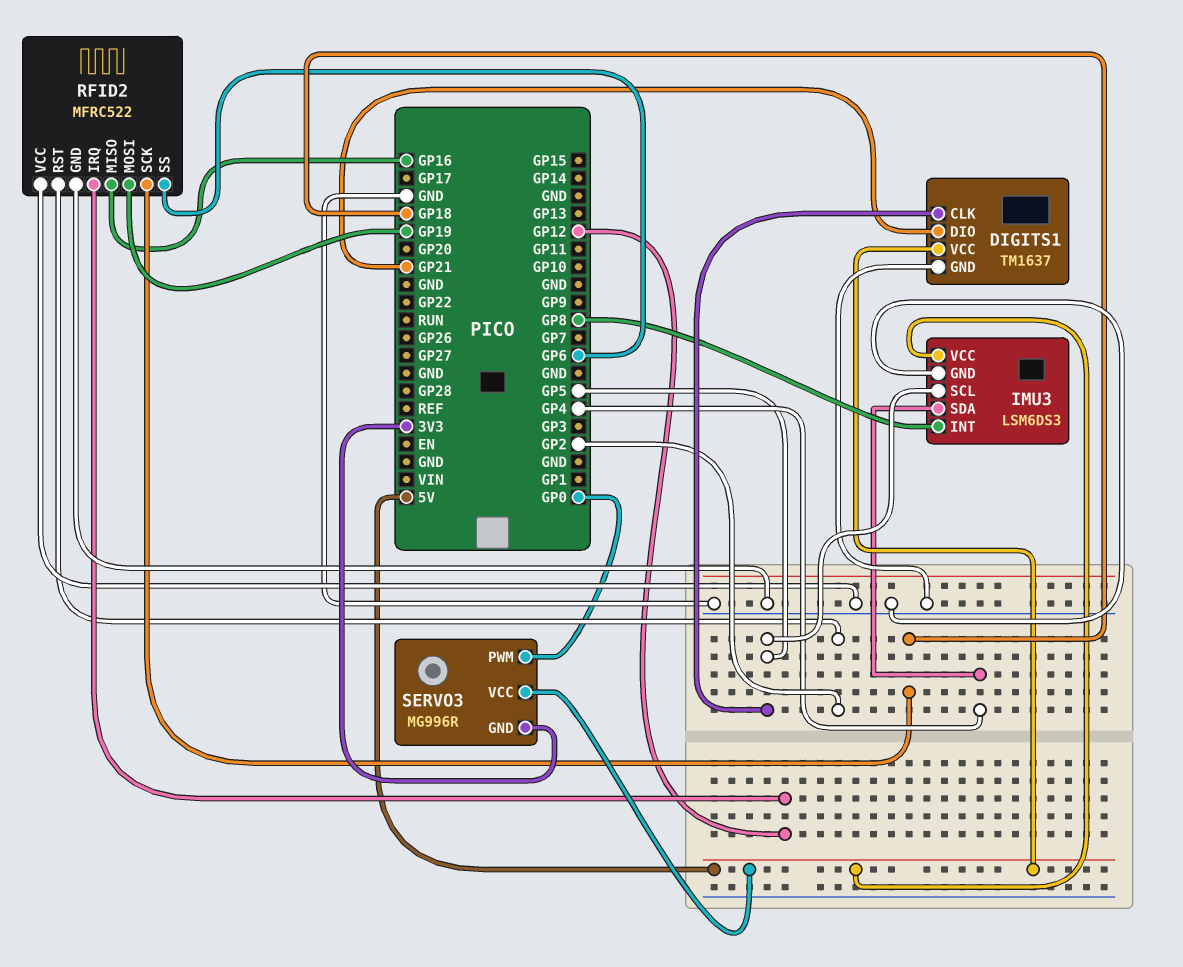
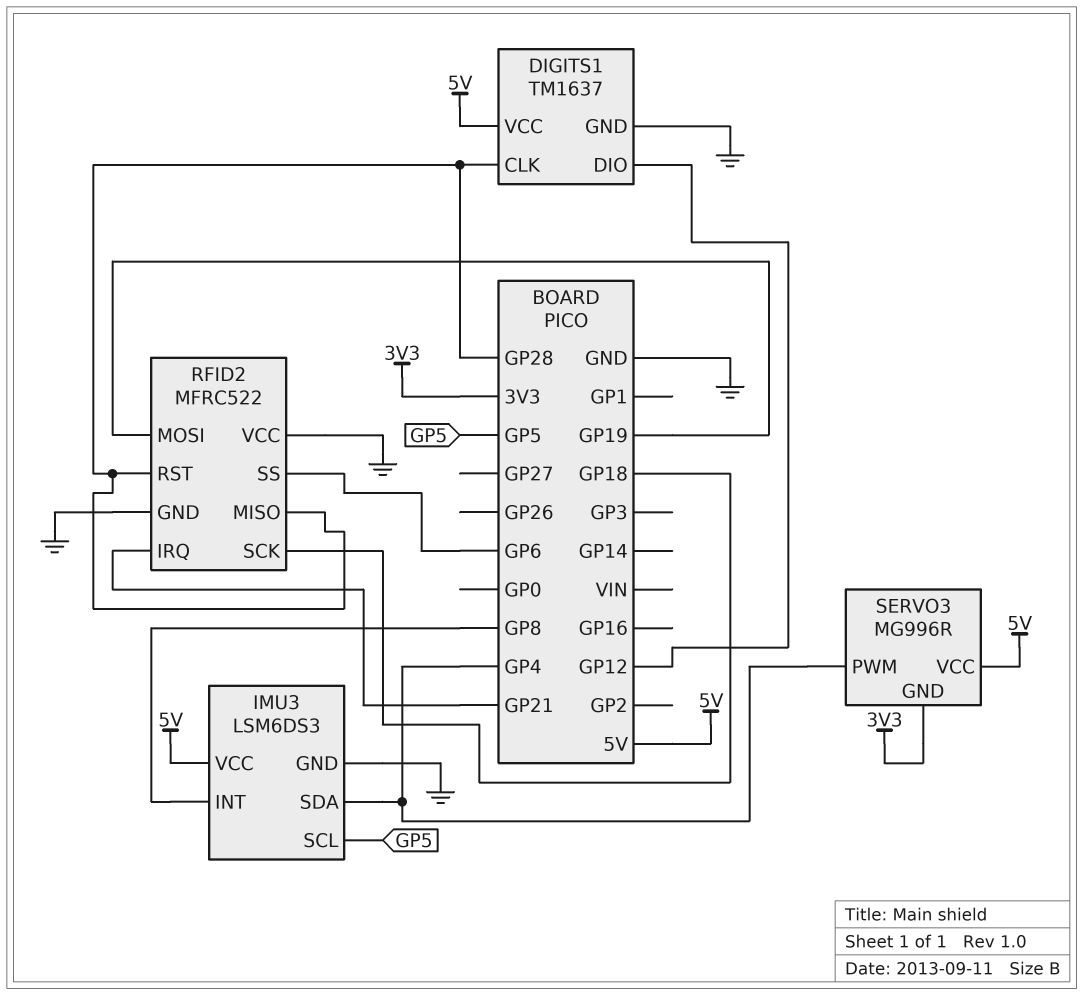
DIGITS1 pin CLK: GP5 -> GP28
DIGITS1 pin DIO: GP21 -> GP12
RFID2 pin IRQ: GP12 -> GP21
RFID2 pin MISO: GP16 -> GP28
RFID2 pin RST: GP2 -> GP28
SERVO3 pin PWM: GP0 -> GP4

